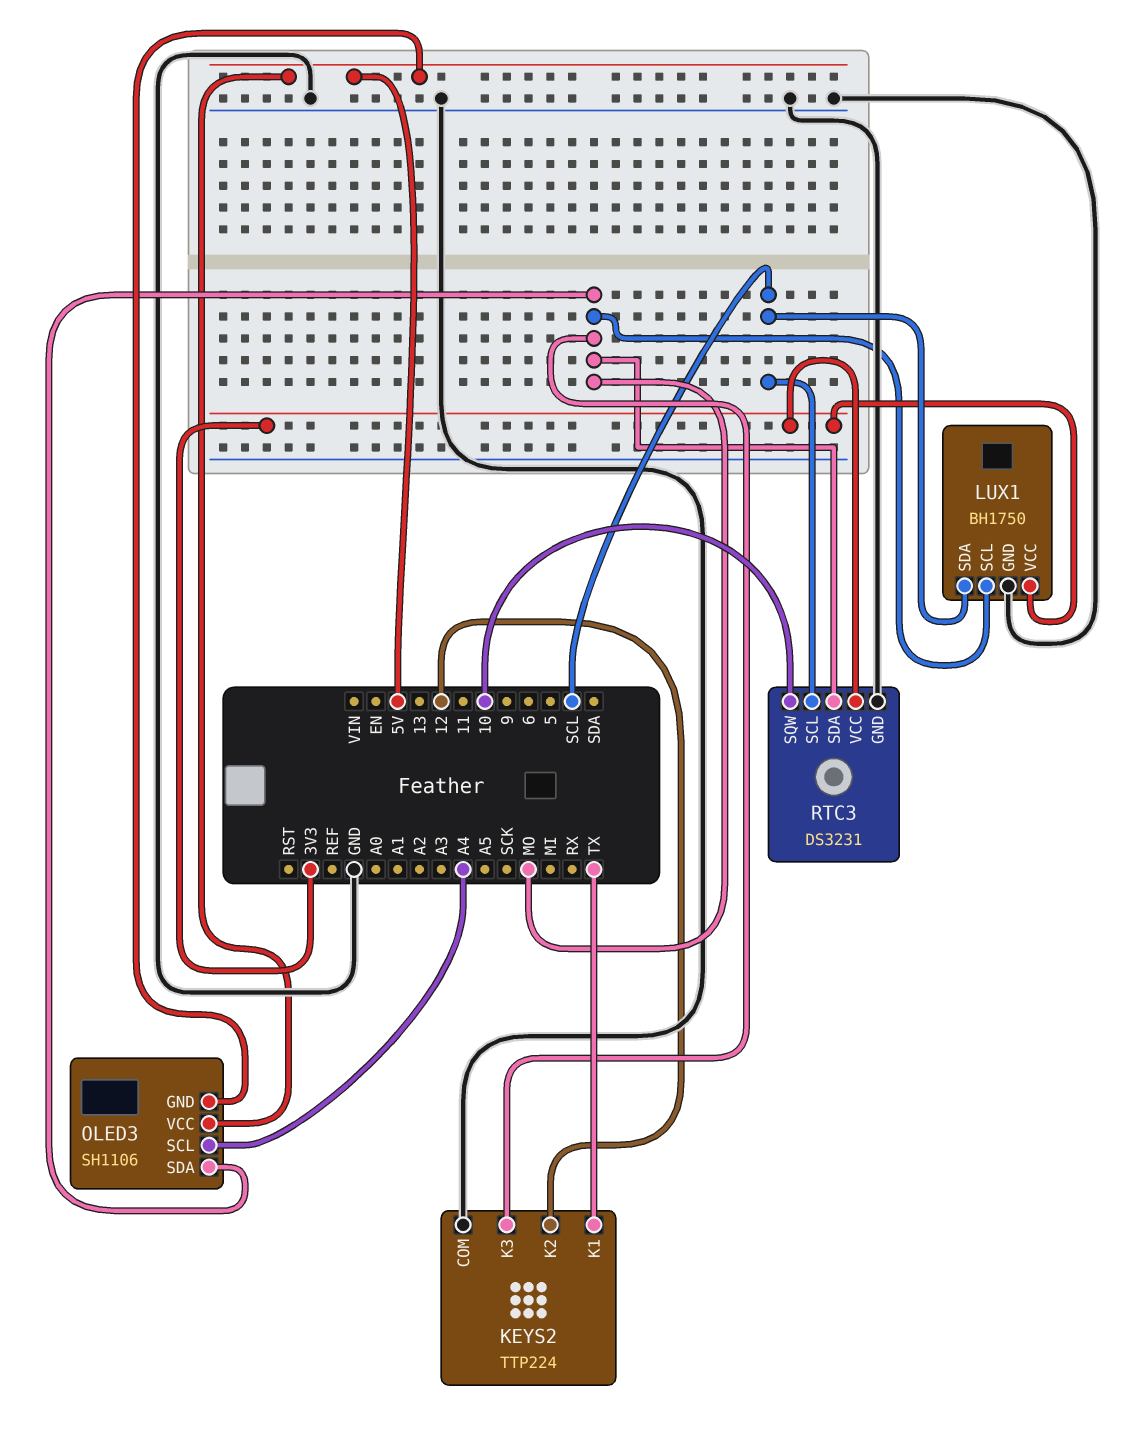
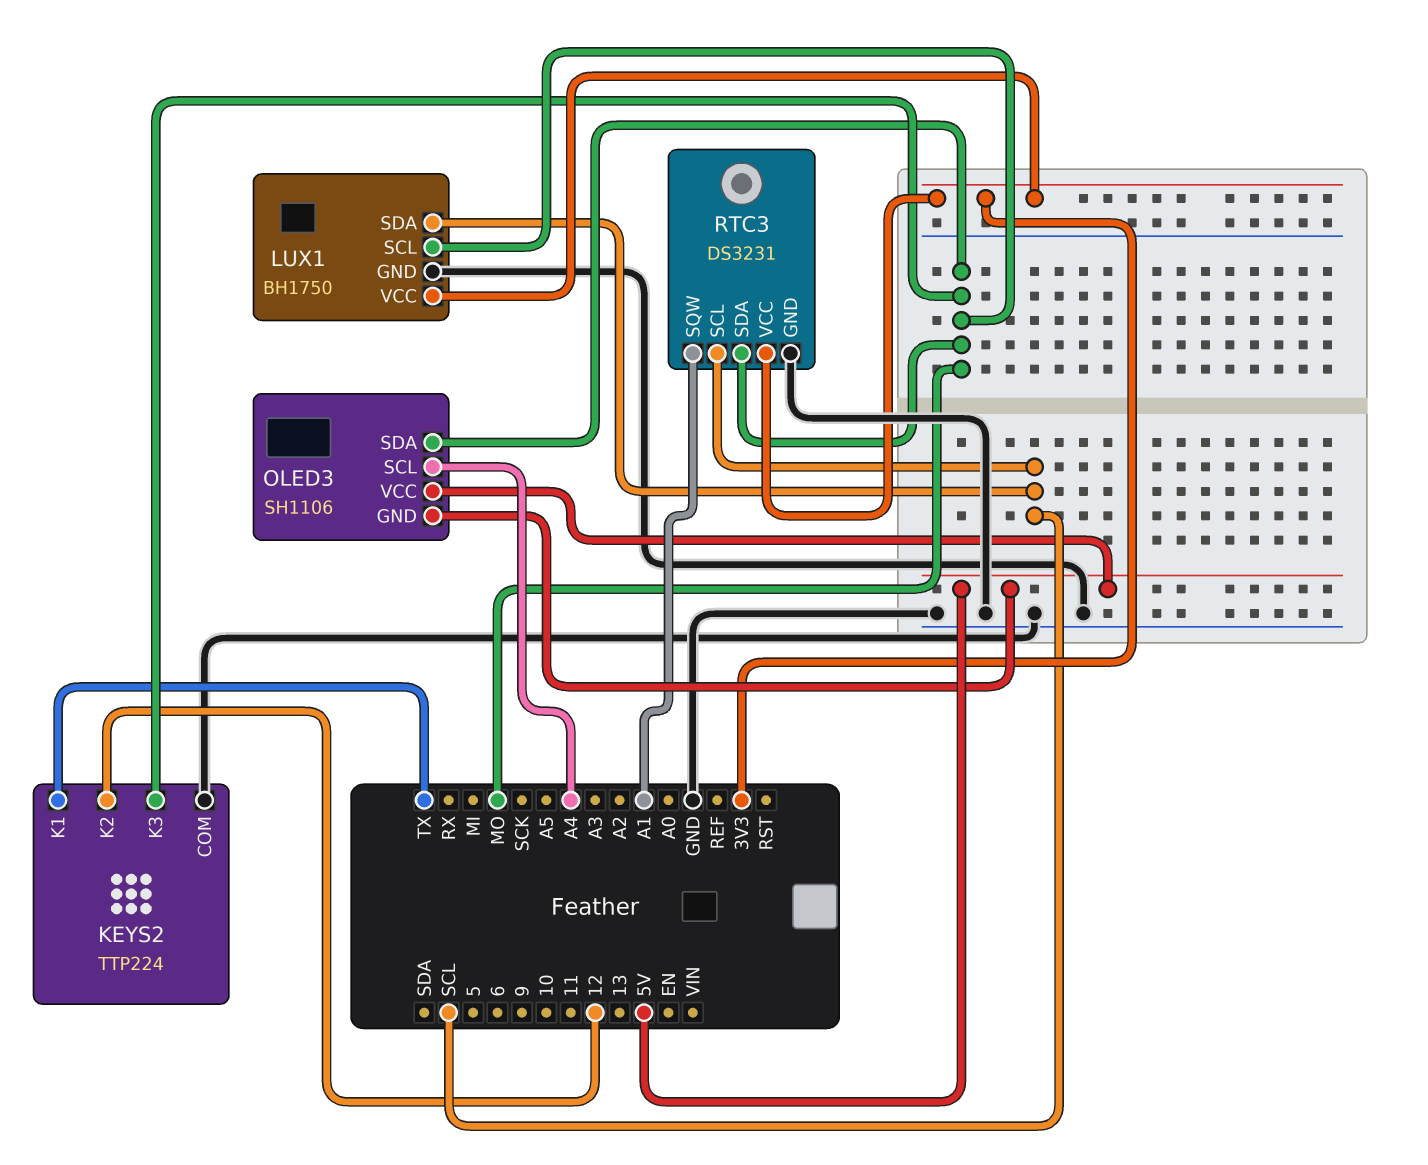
RTC3 pin SQW: 10 -> A1

